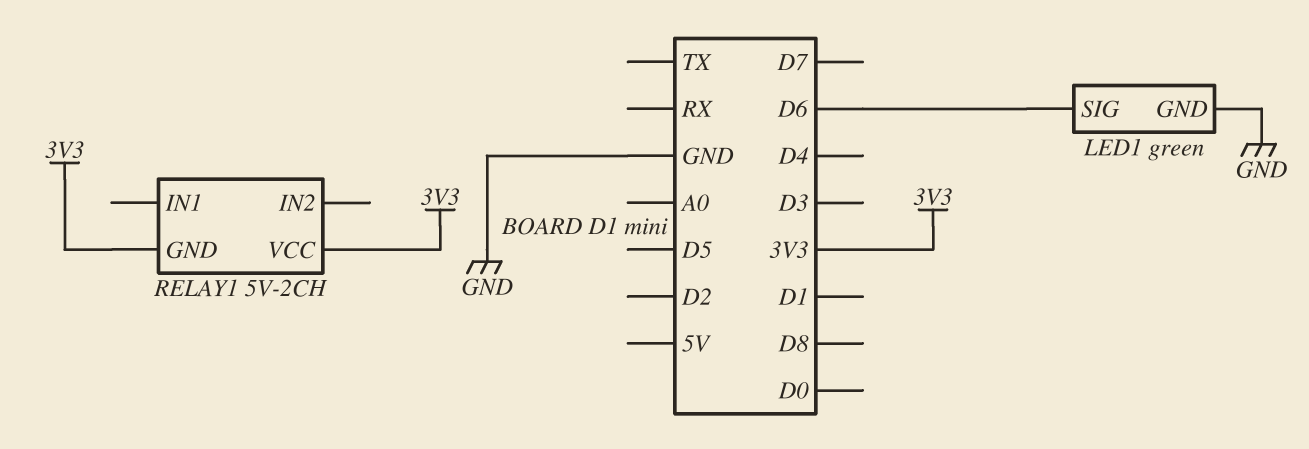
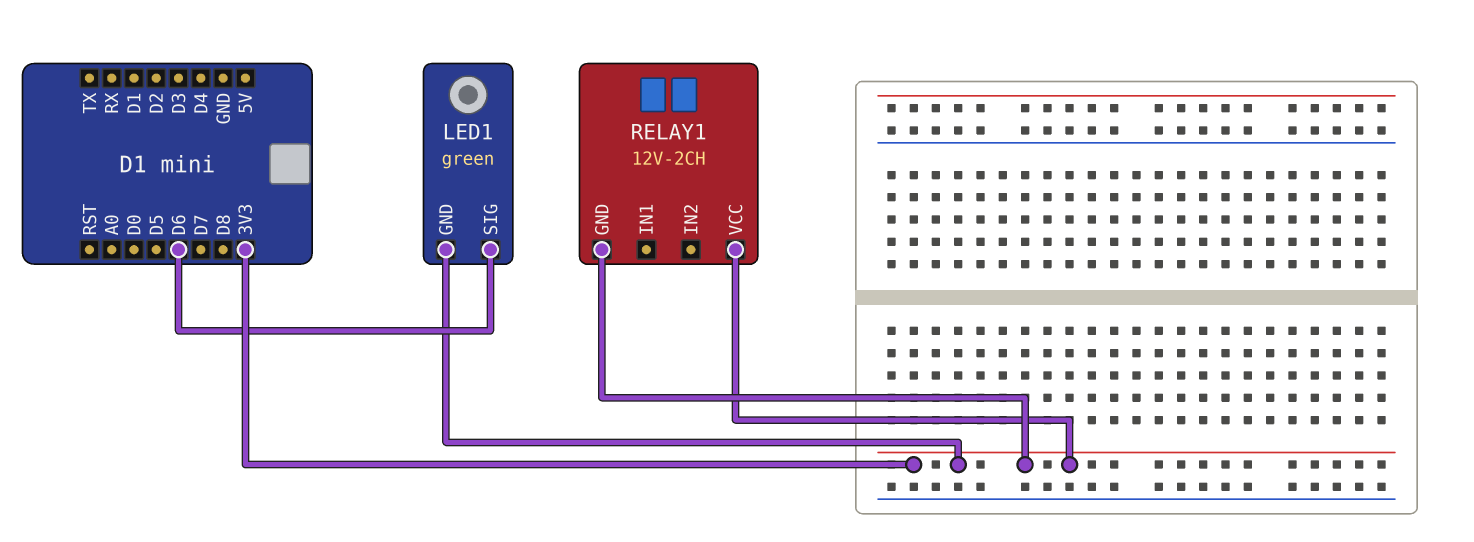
LED1 pin GND: GND -> 3V3
RELAY1: 5V-2CH -> 12V-2CH

